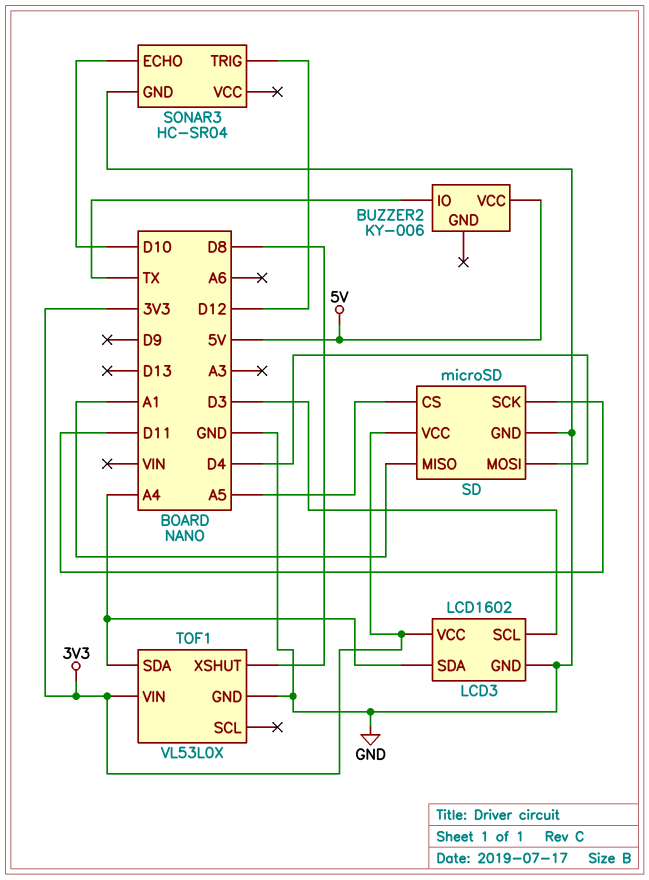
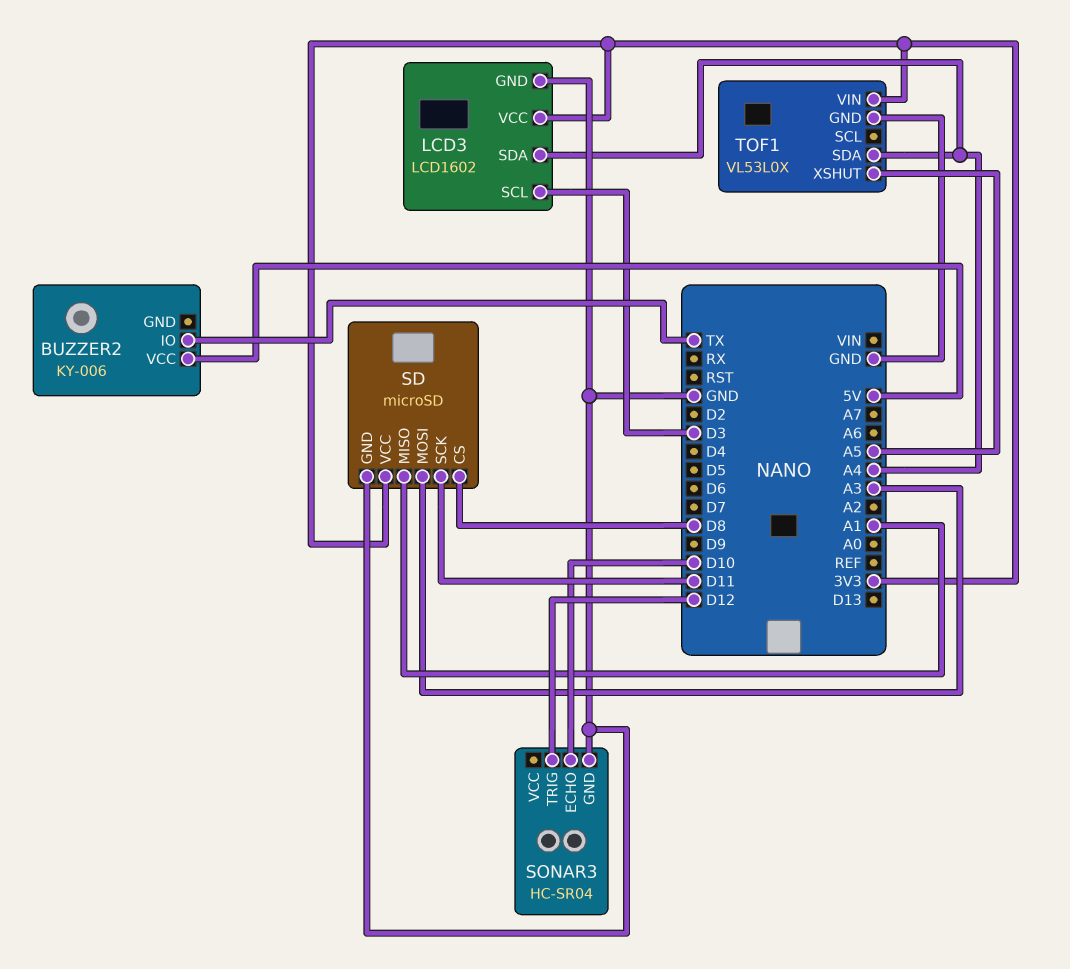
SD pin CS: A5 -> D8
SD pin MOSI: D4 -> A3
TOF1 pin XSHUT: D8 -> A5

